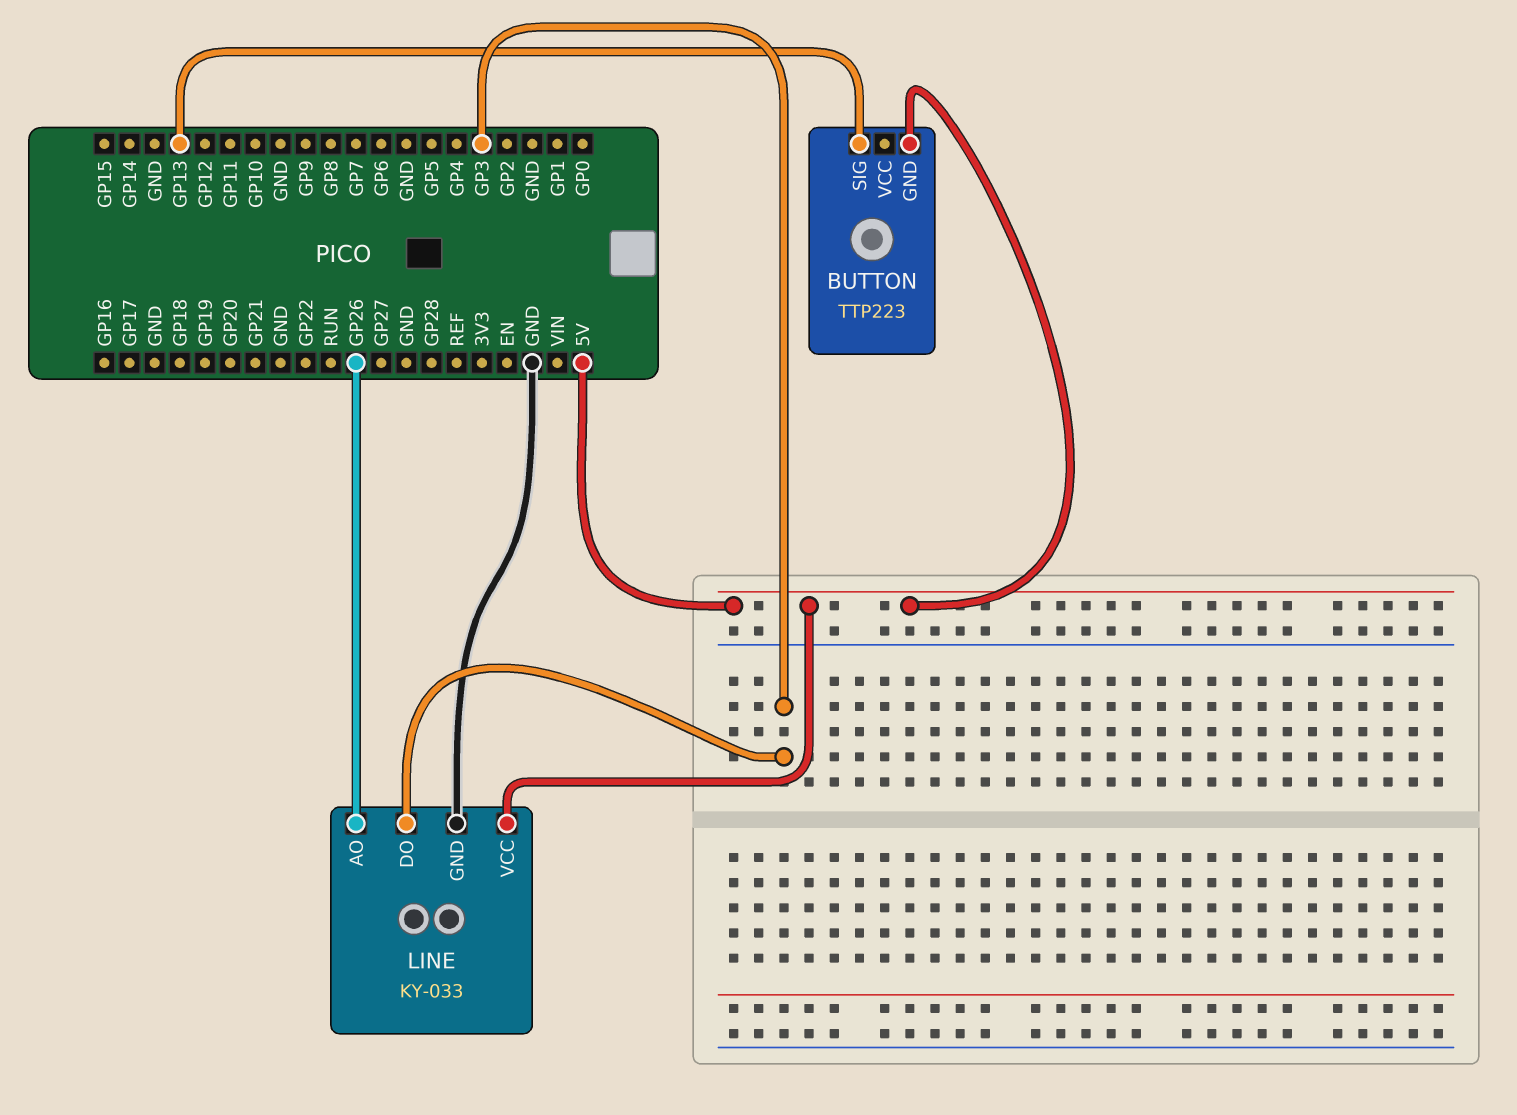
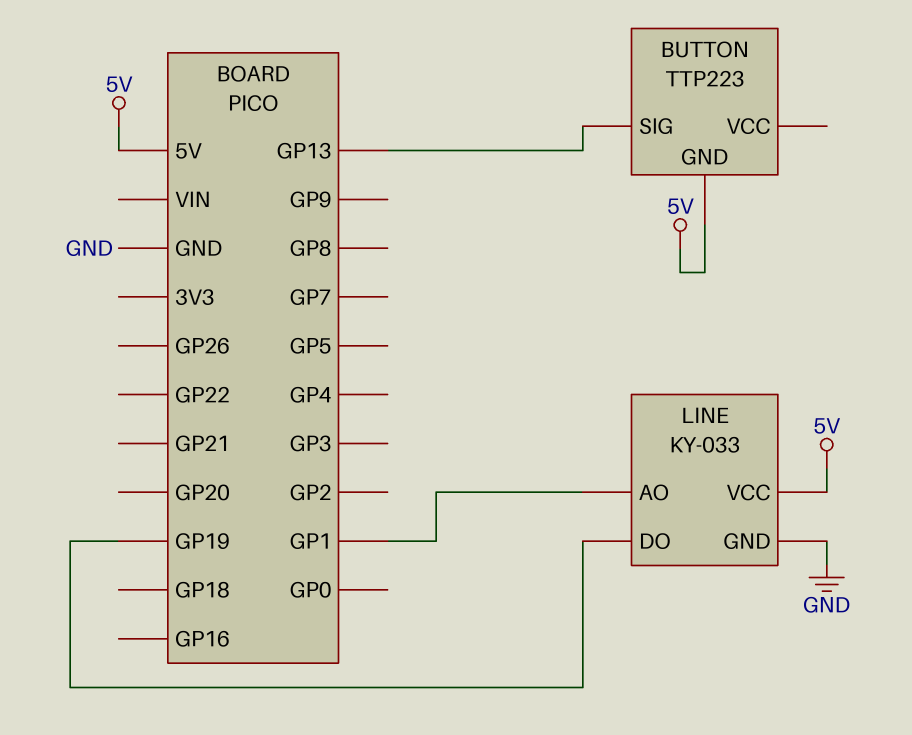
LINE pin AO: GP26 -> GP1
LINE pin DO: GP3 -> GP19

